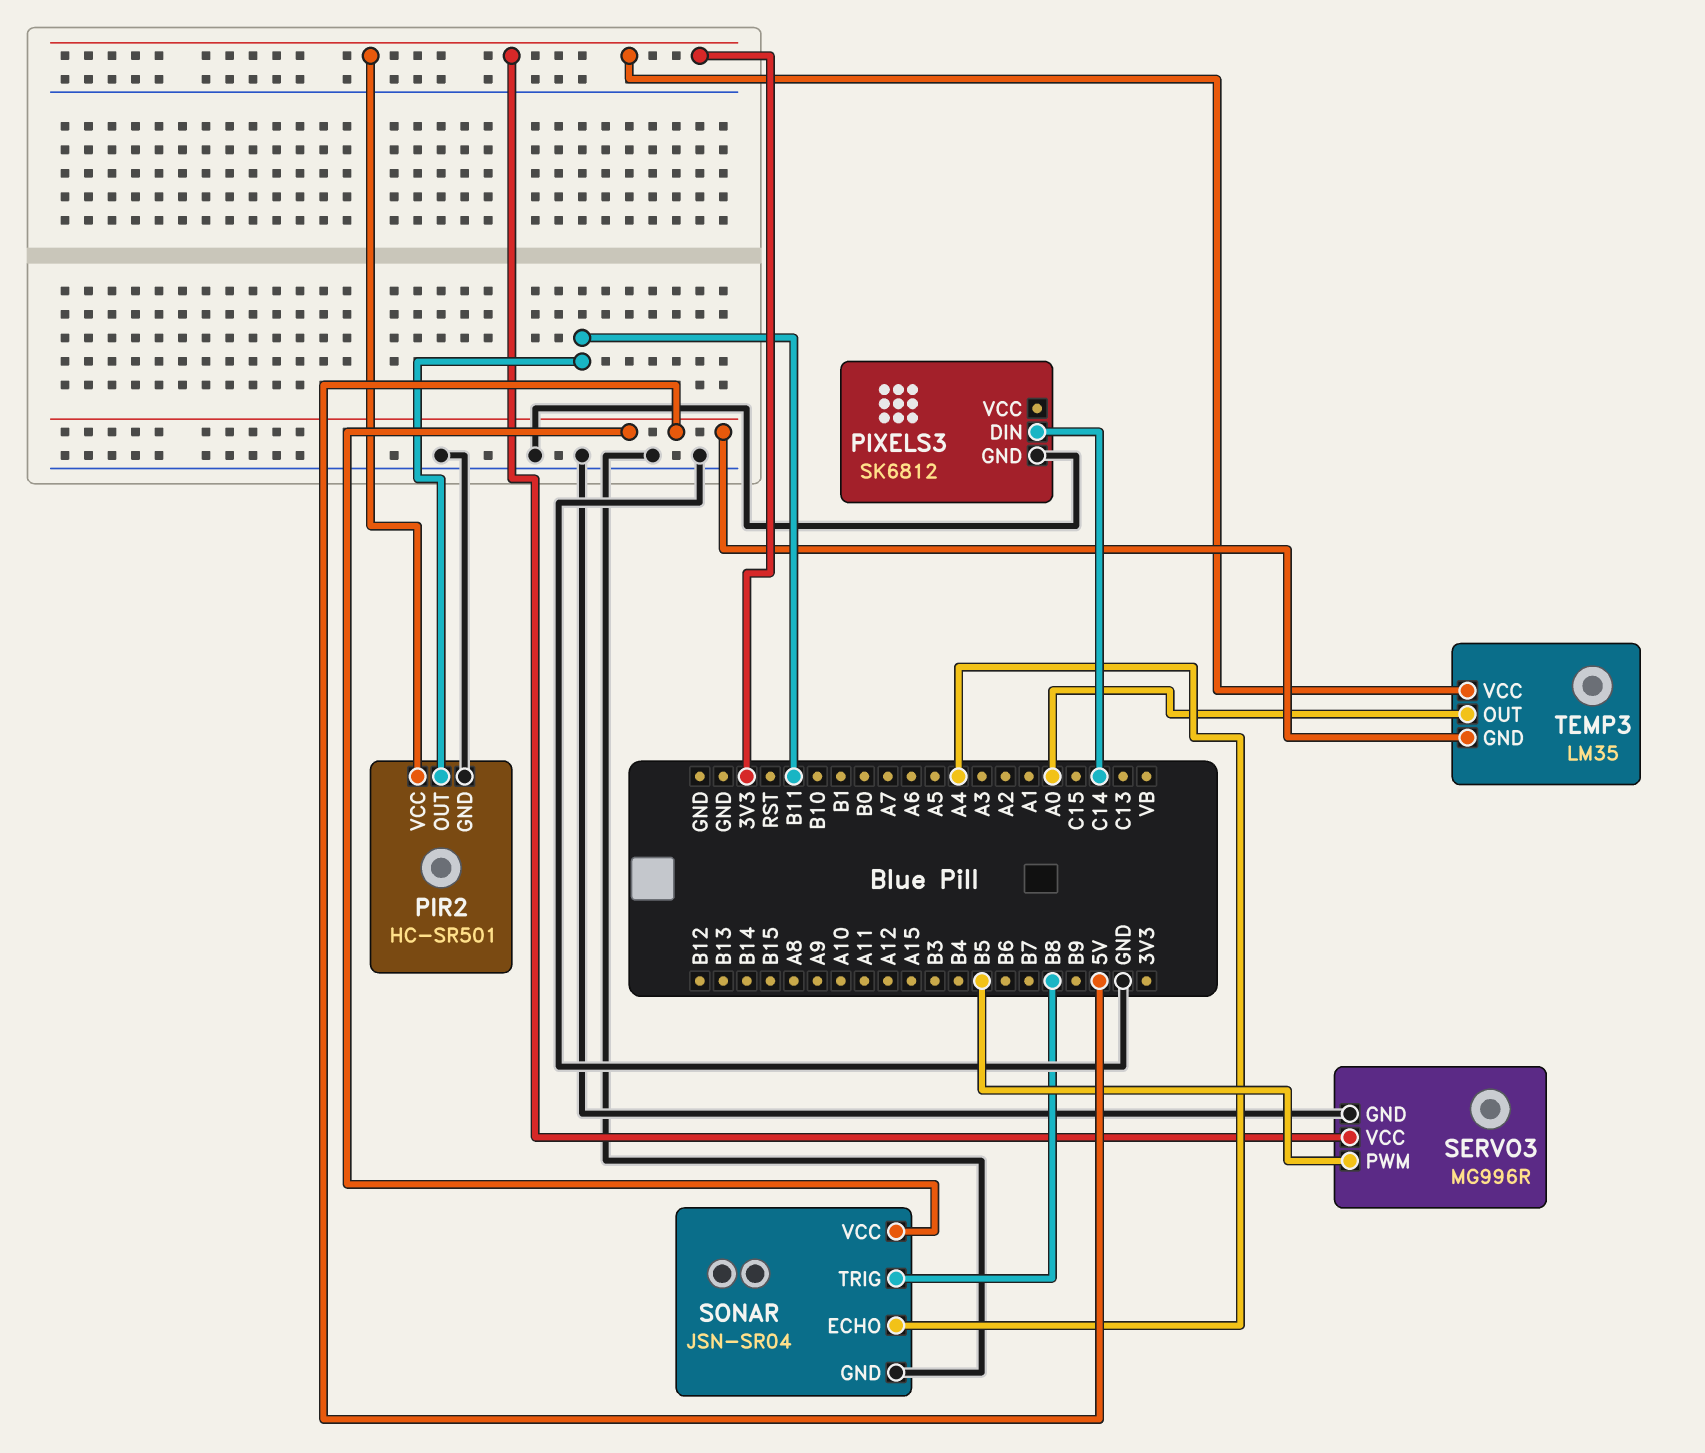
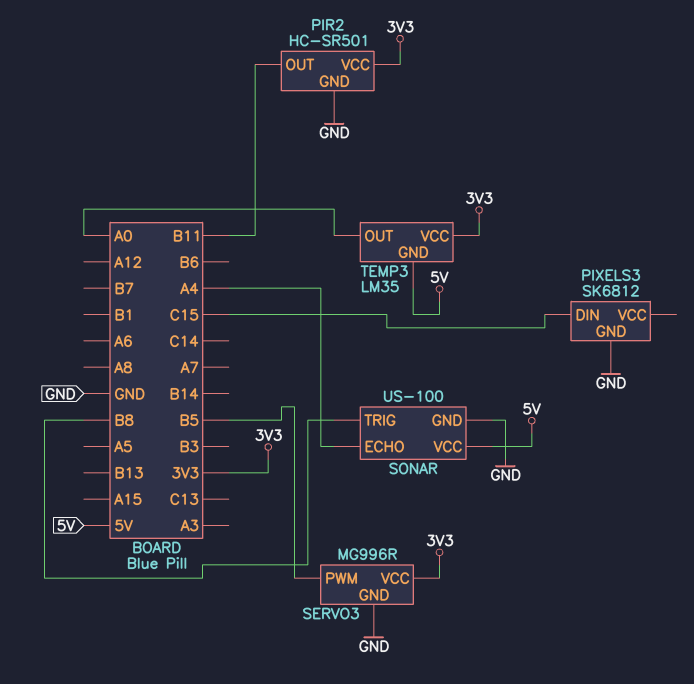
PIXELS3 pin DIN: C14 -> C15
SONAR: JSN-SR04 -> US-100

